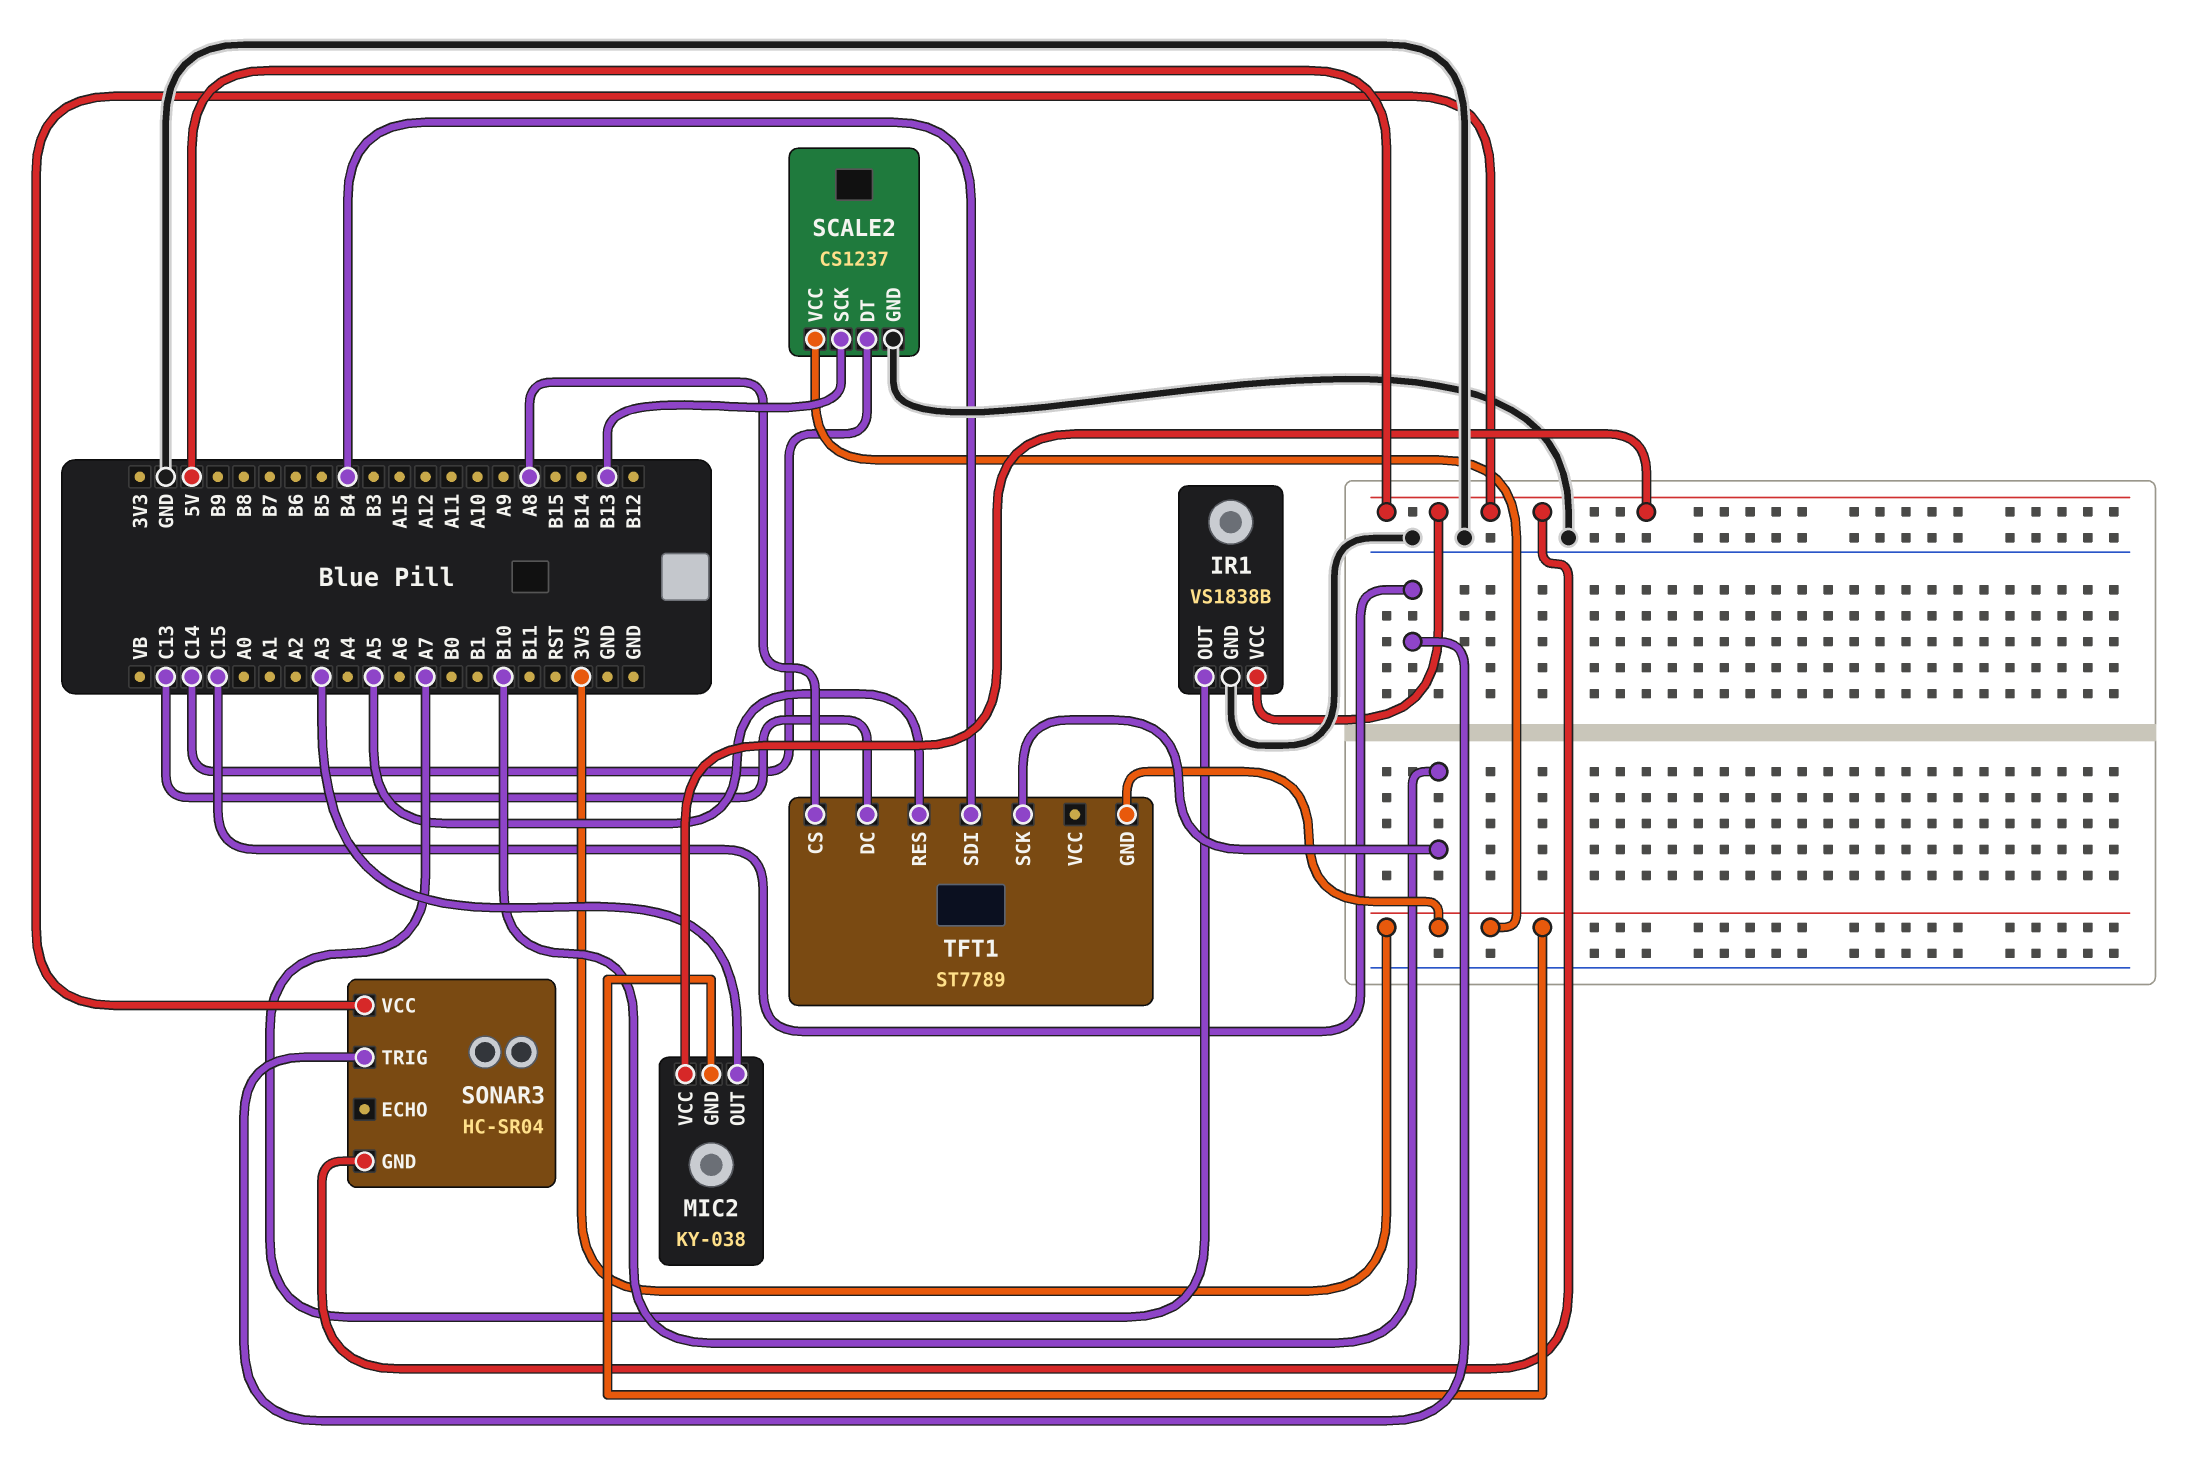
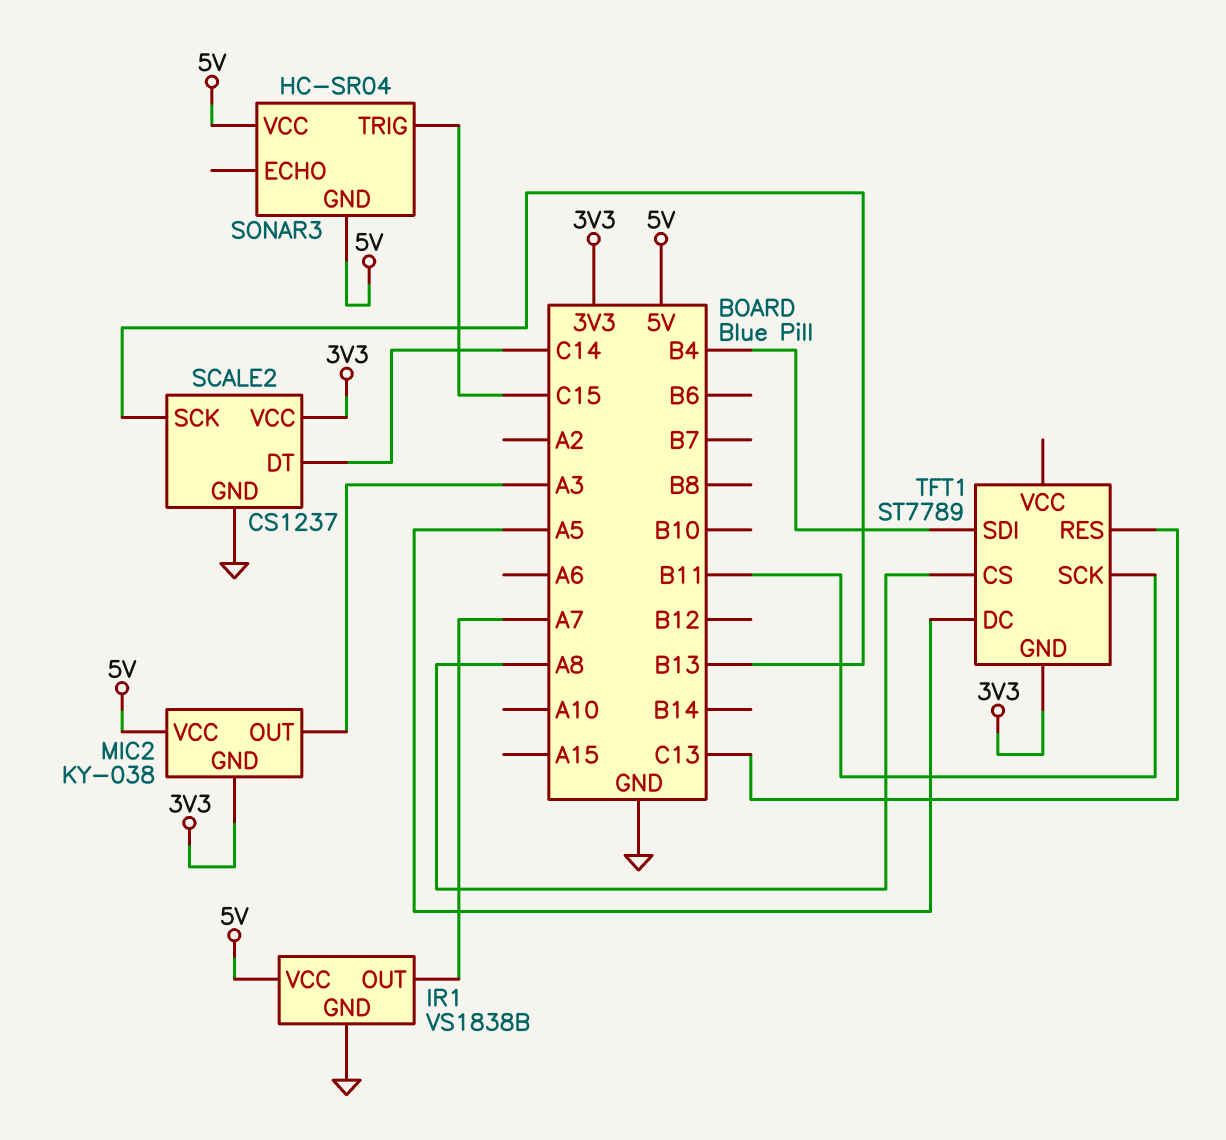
TFT1 pin DC: C13 -> A5
TFT1 pin RES: A5 -> C13
TFT1 pin SCK: B10 -> B11

